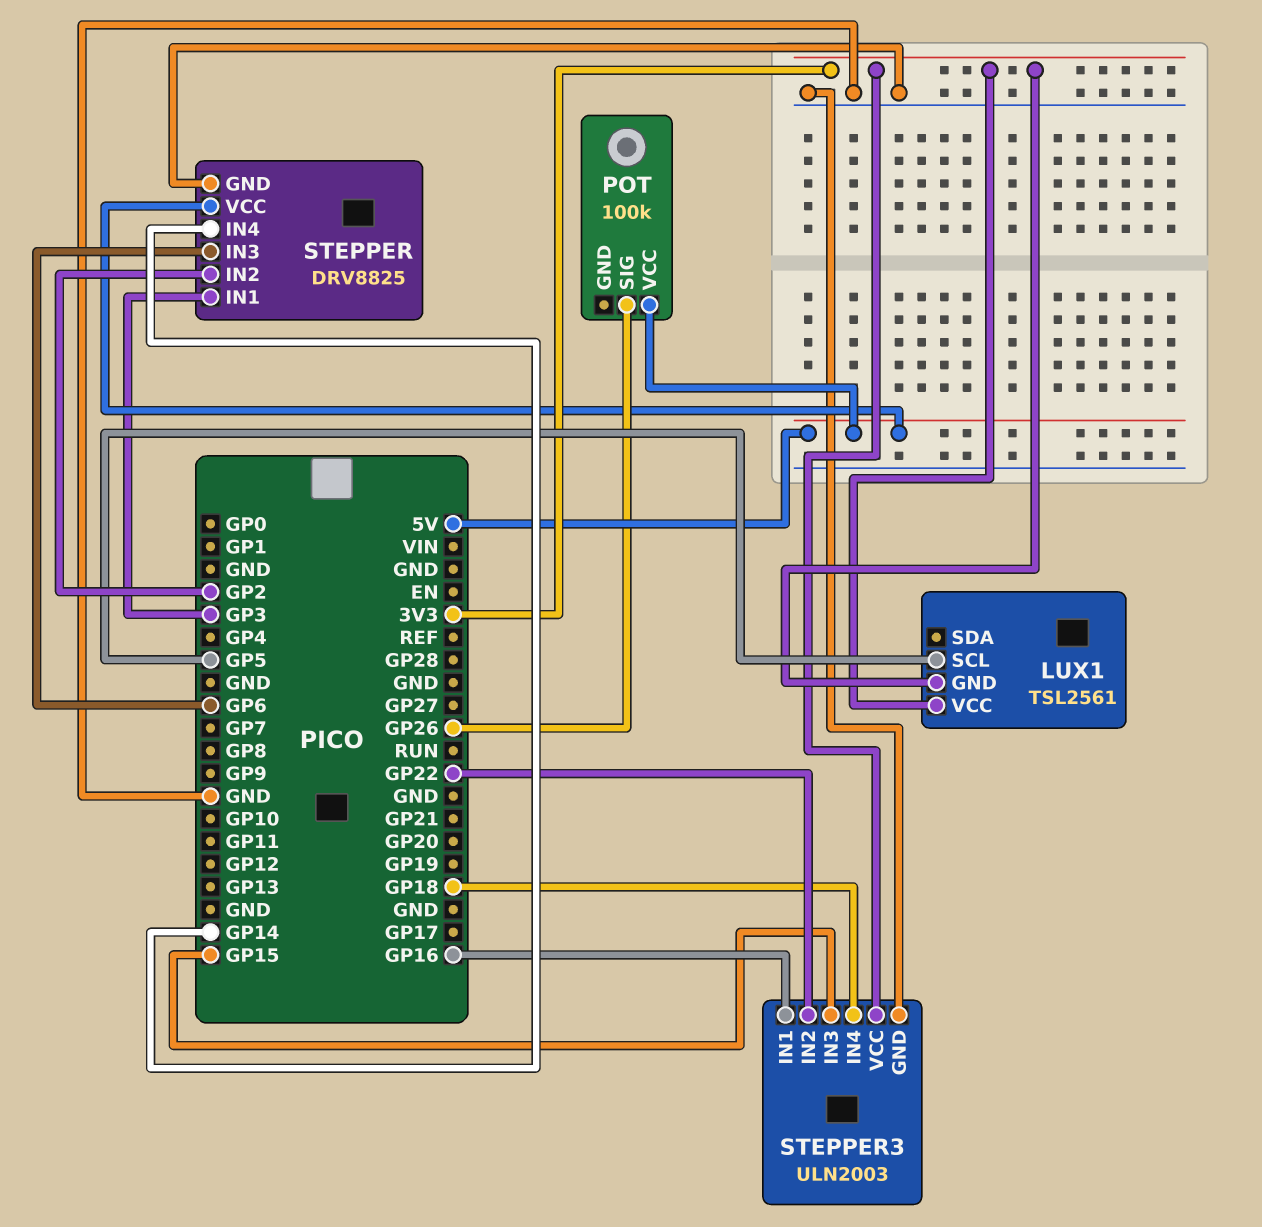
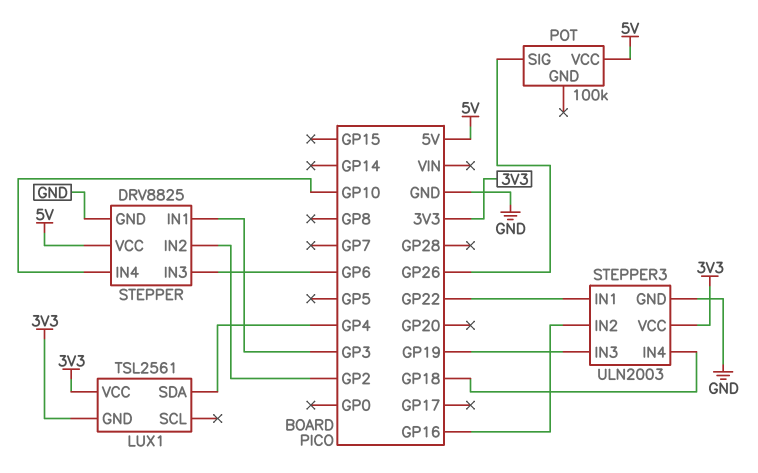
LUX1 pin SCL: GP5 -> none
LUX1 pin SDA: none -> GP4
STEPPER pin IN4: GP14 -> GP10
STEPPER3 pin IN1: GP16 -> GP22
STEPPER3 pin IN2: GP22 -> GP16
STEPPER3 pin IN3: GP15 -> GP19

